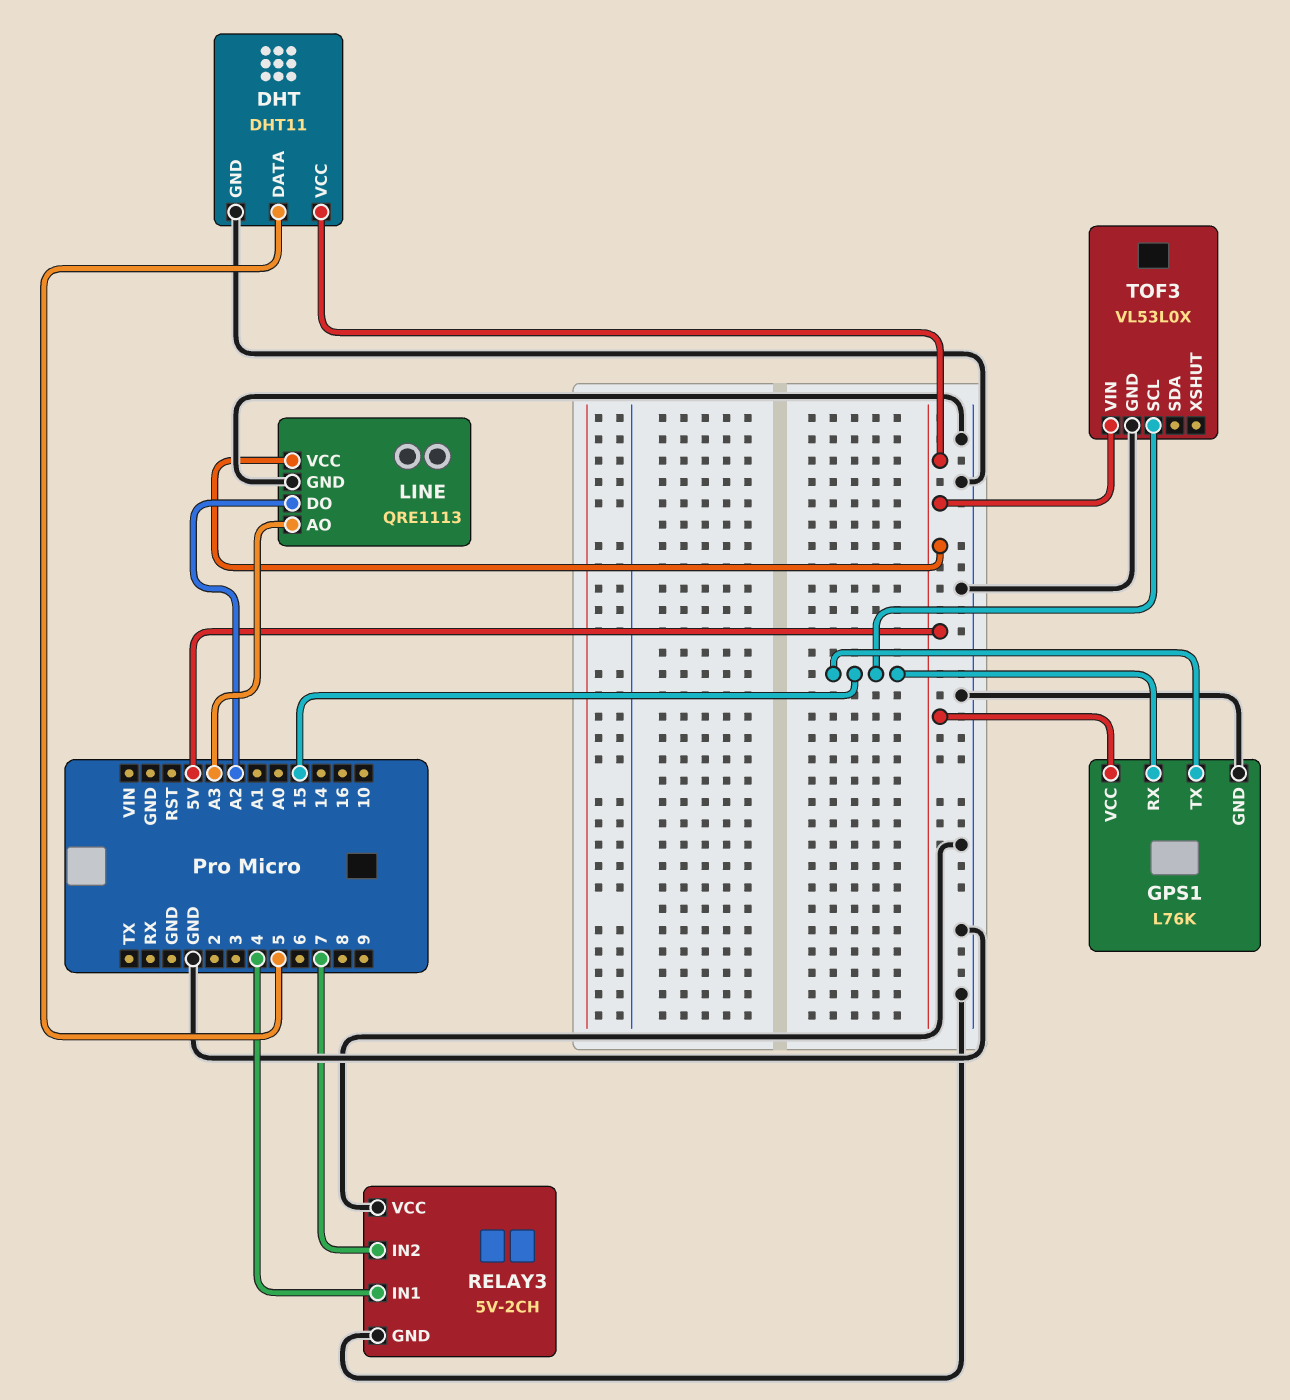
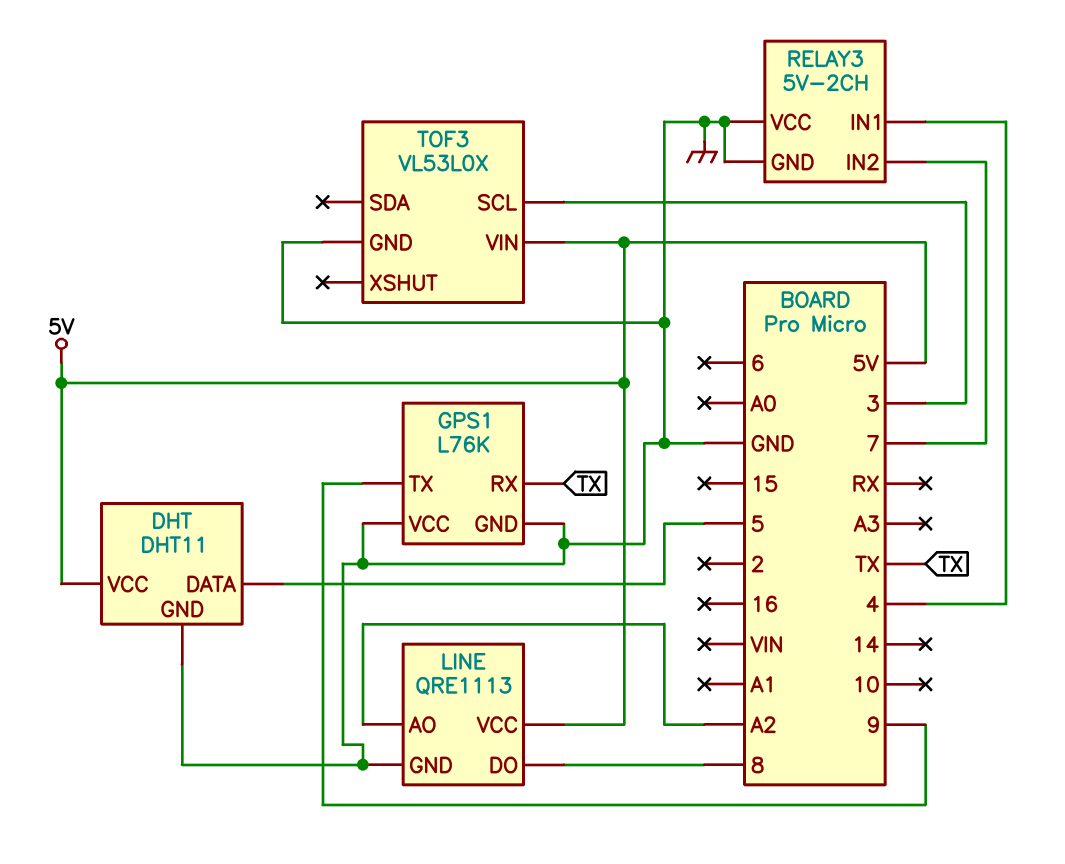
GPS1 pin RX: 15 -> TX
GPS1 pin TX: 15 -> 9
GPS1 pin VCC: 5V -> GND
LINE pin AO: A3 -> A2
LINE pin DO: A2 -> 8
TOF3 pin SCL: 15 -> 3

